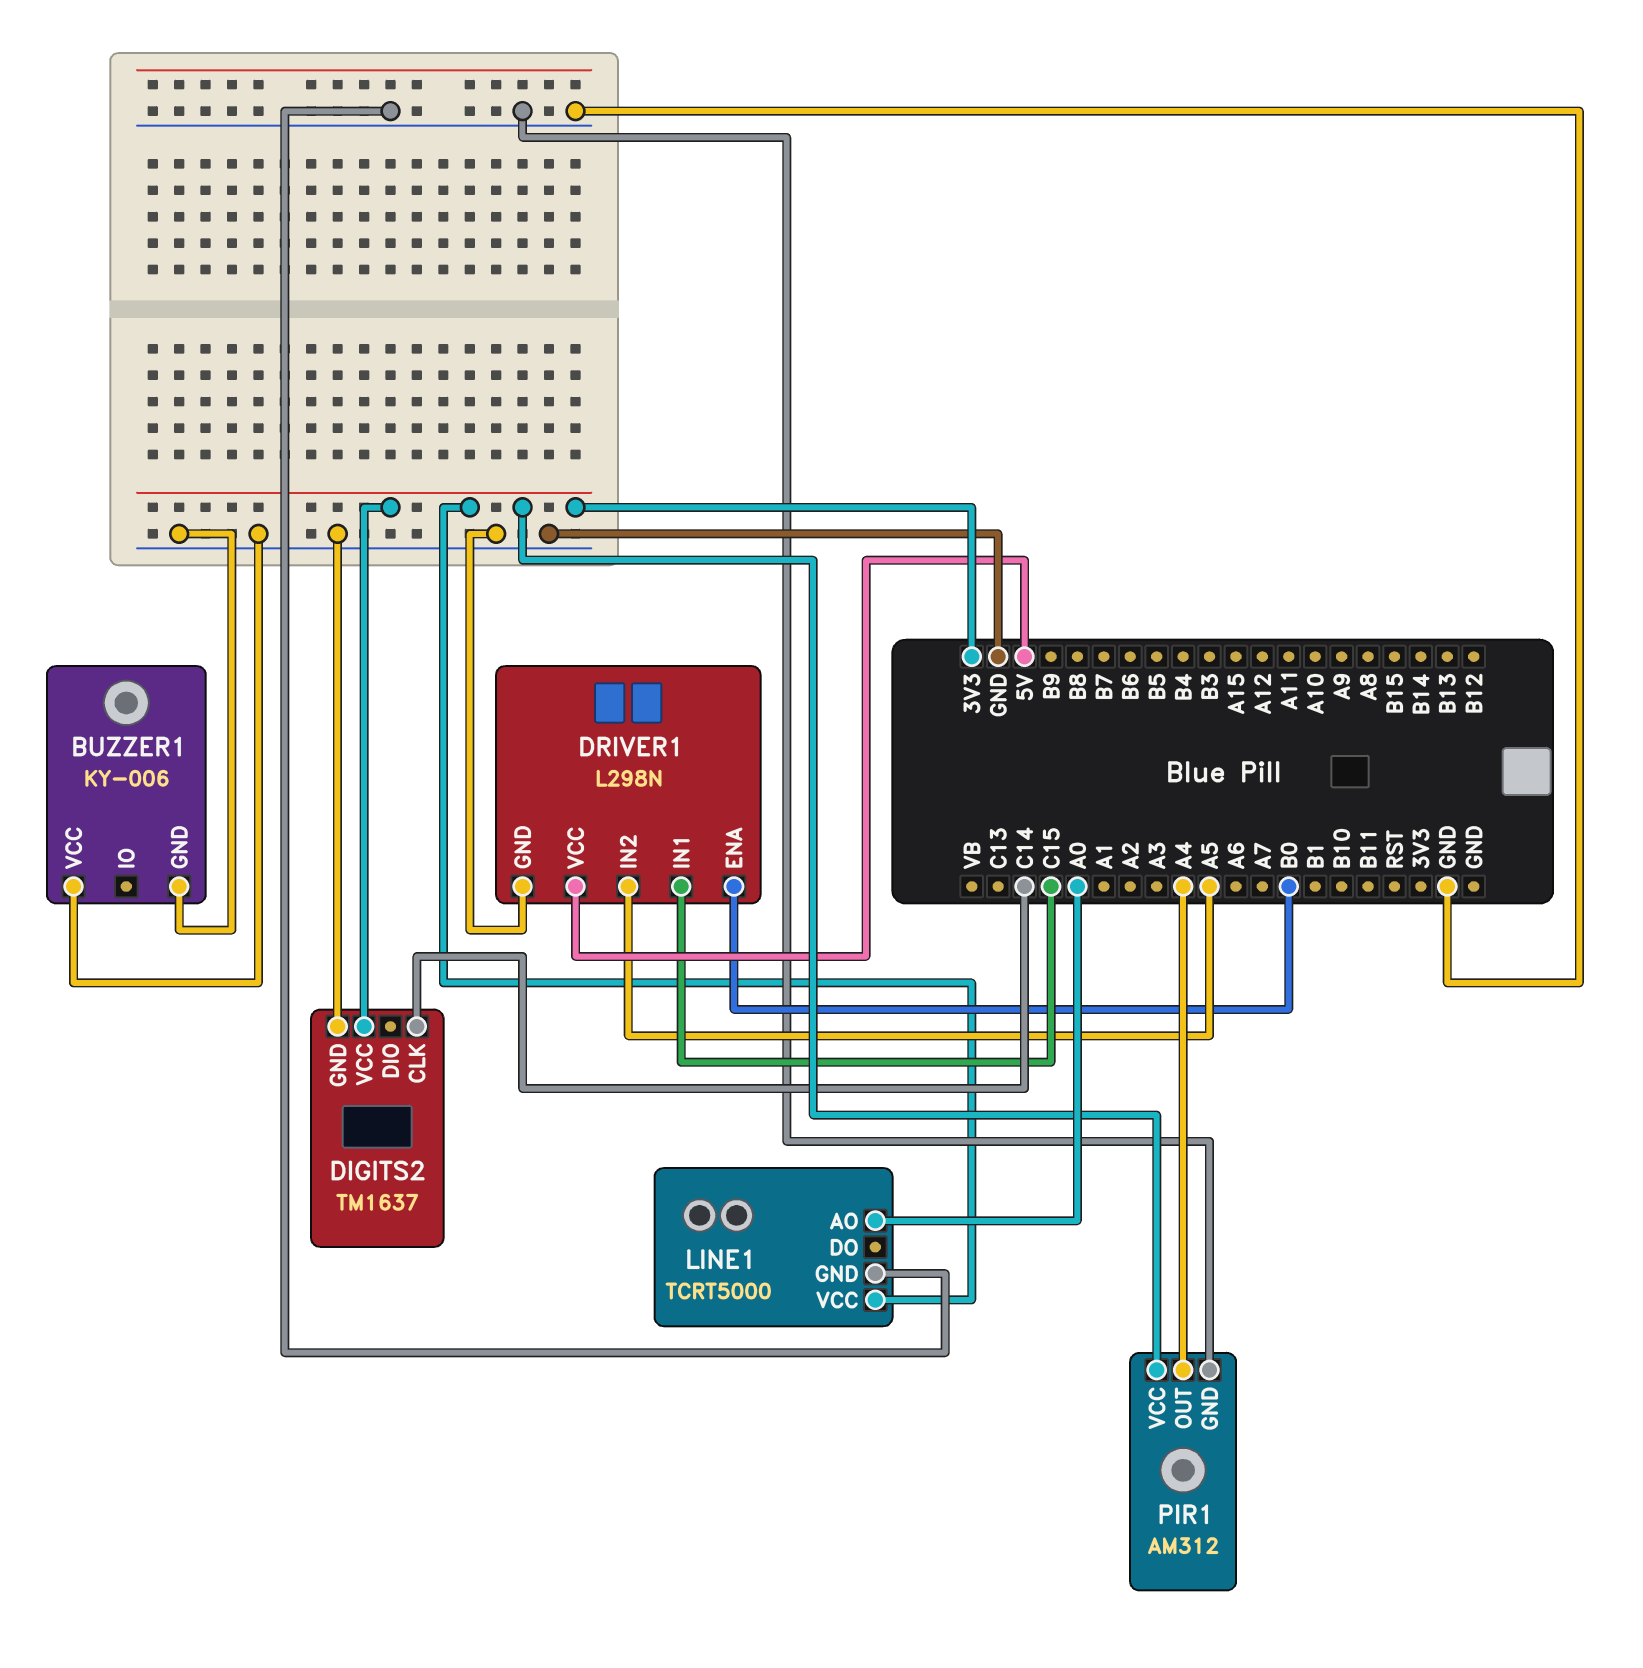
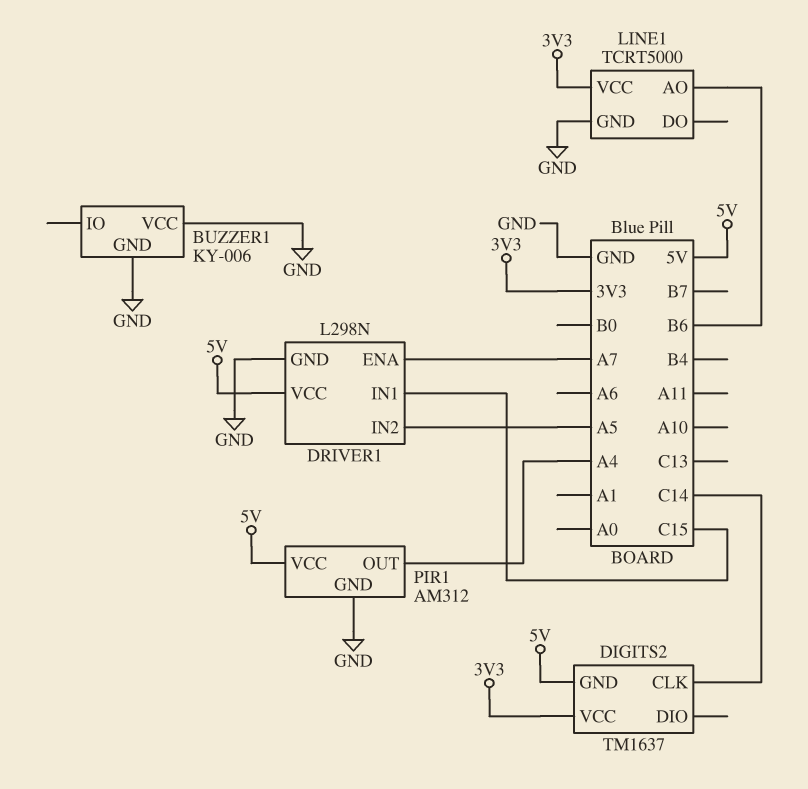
DIGITS2 pin GND: GND -> 5V
DRIVER1 pin ENA: B0 -> A7
LINE1 pin AO: A0 -> B6
PIR1 pin VCC: 3V3 -> 5V

